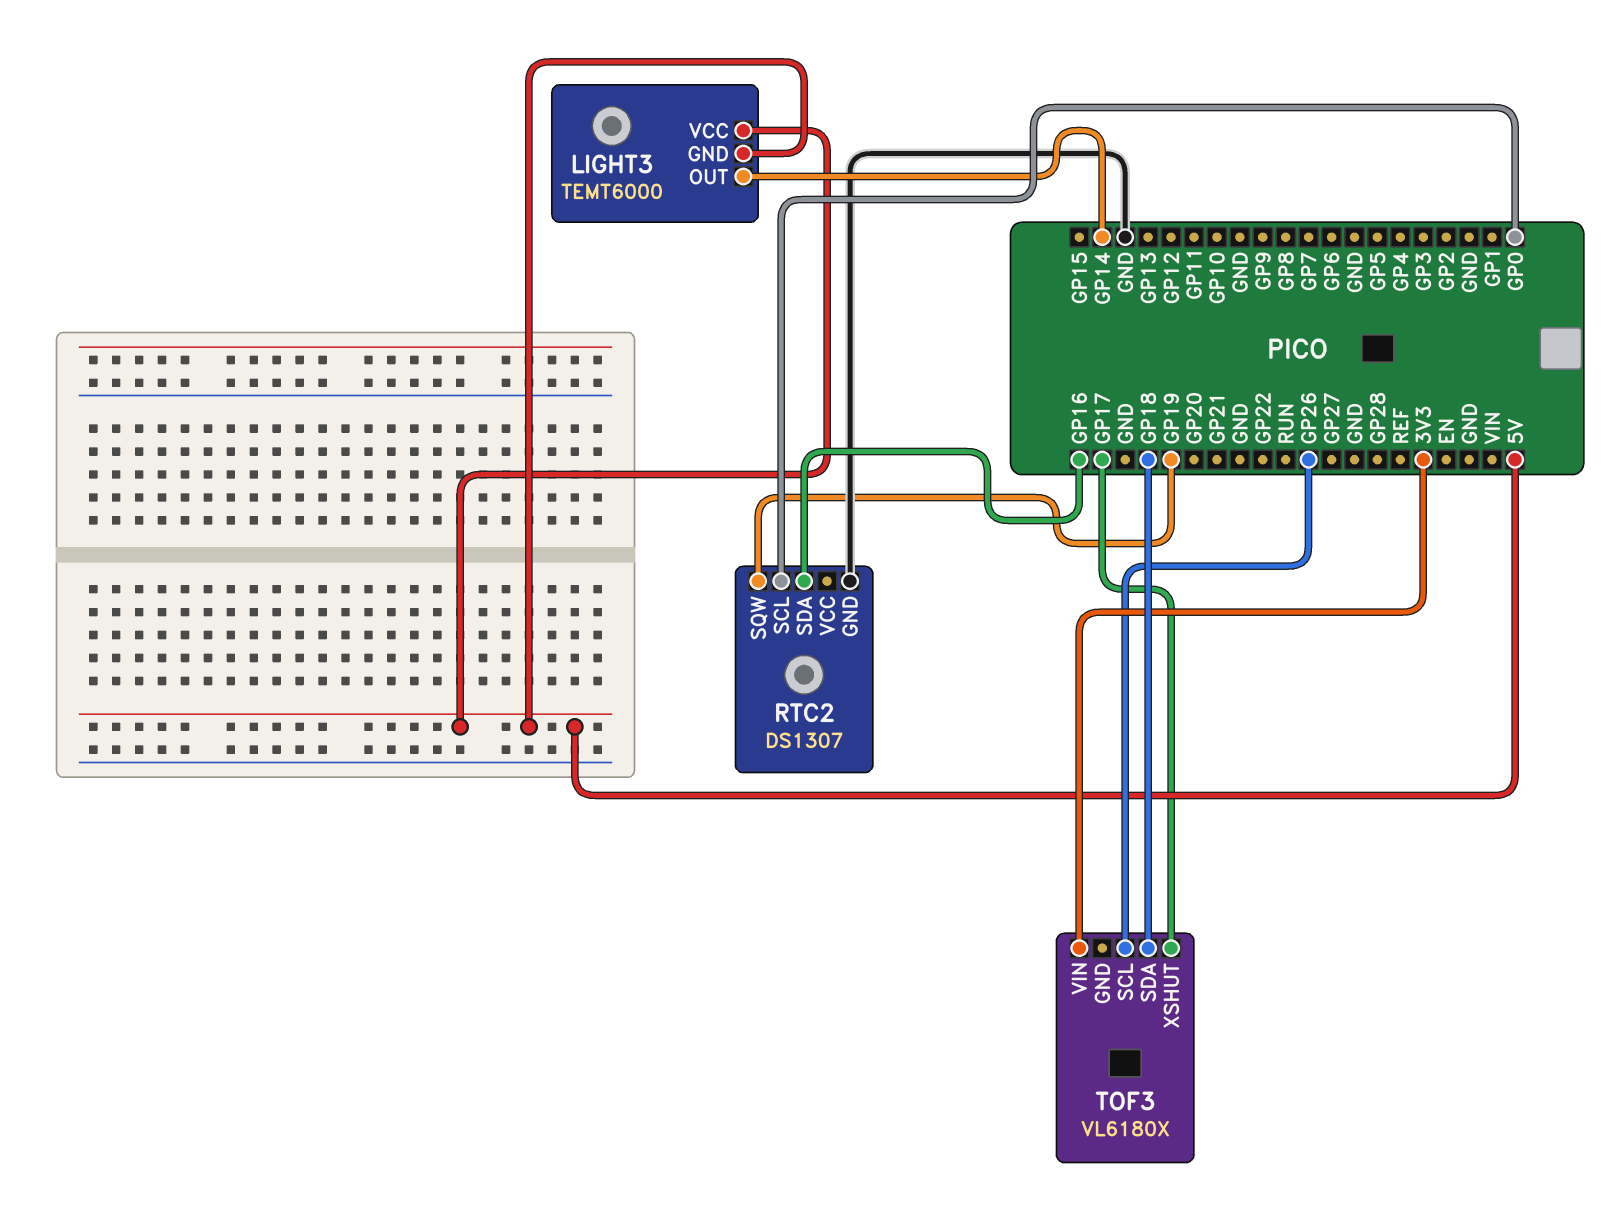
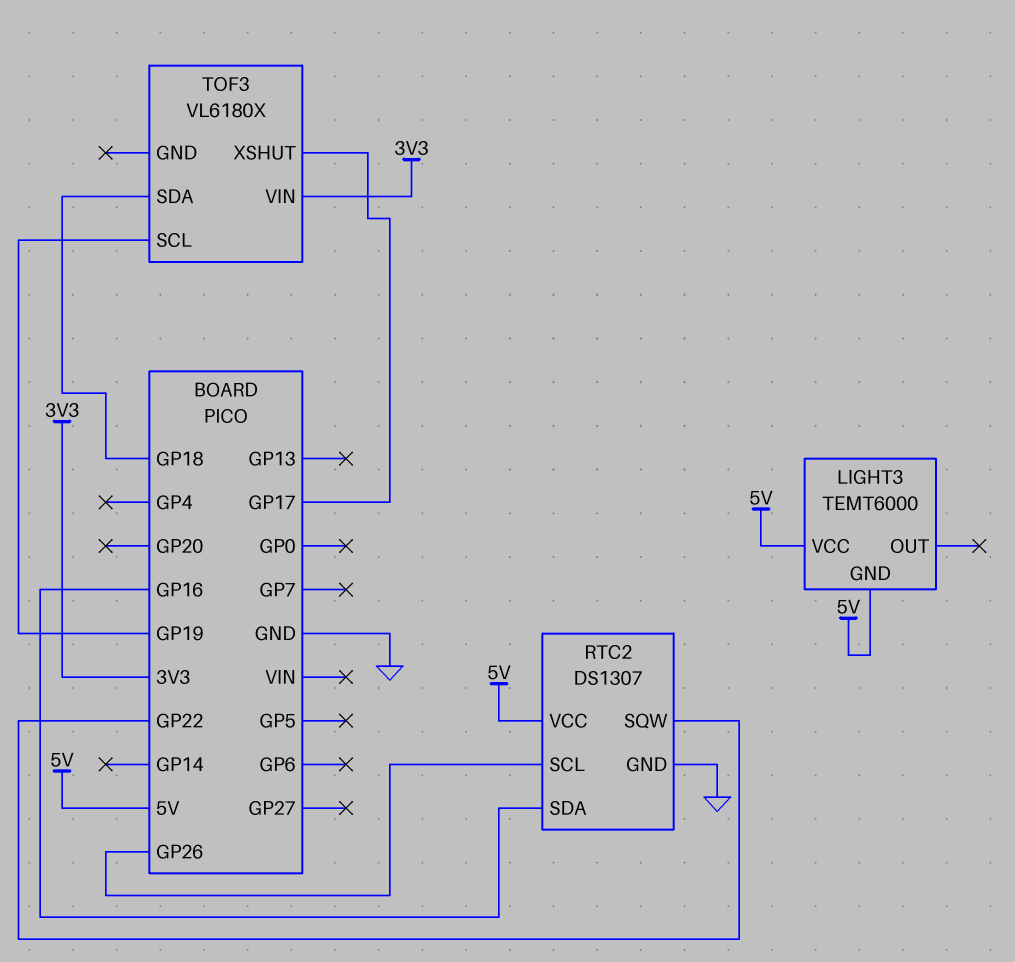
LIGHT3 pin OUT: GP14 -> none
RTC2 pin SCL: GP0 -> GP26
RTC2 pin SQW: GP19 -> GP22
RTC2 pin VCC: none -> 5V
TOF3 pin SCL: GP26 -> GP19

